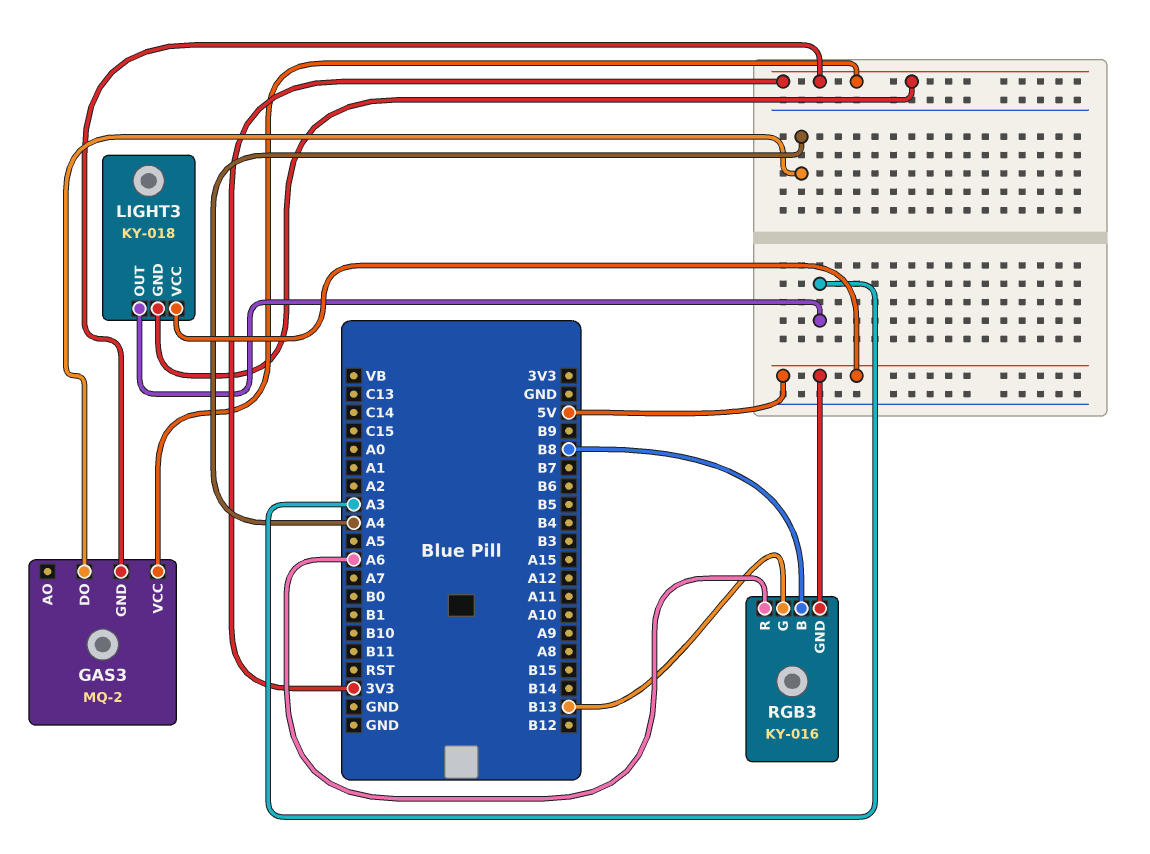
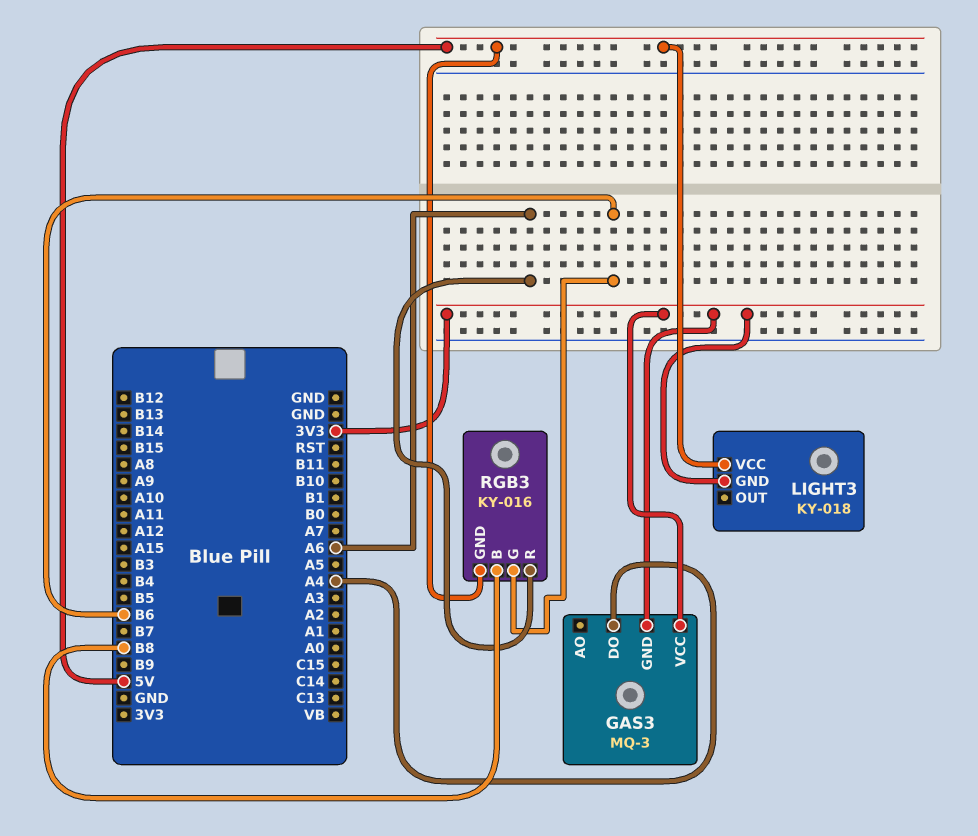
GAS3: MQ-2 -> MQ-3
LIGHT3 pin OUT: A3 -> none
RGB3 pin G: B13 -> B6

